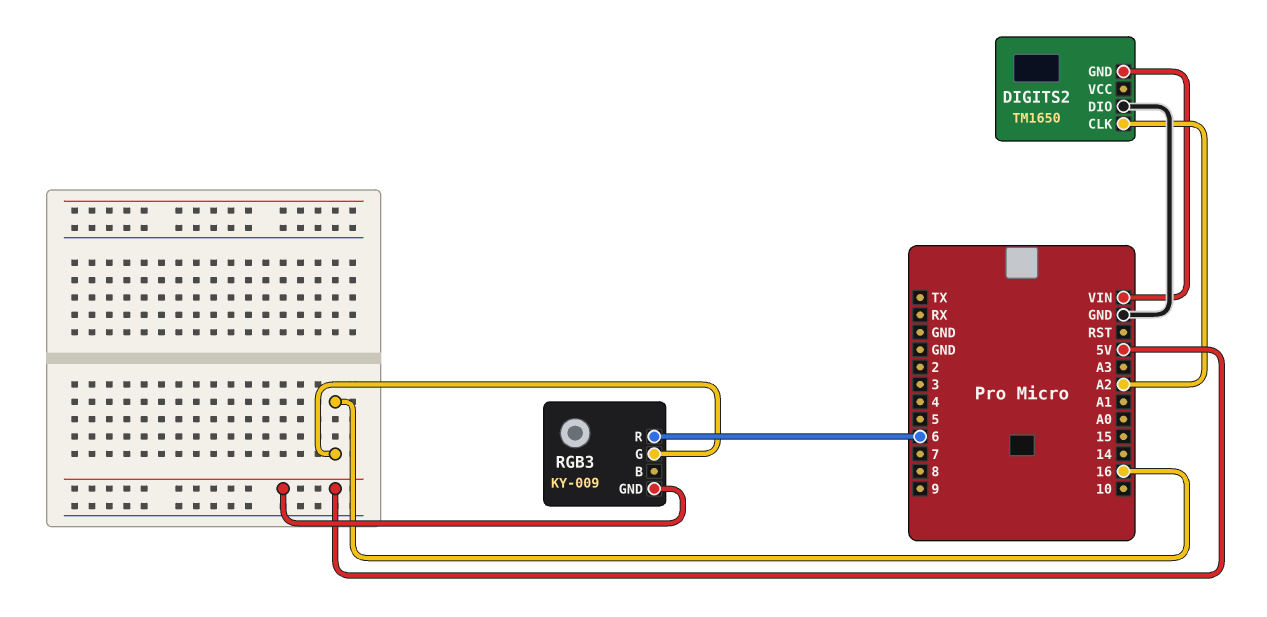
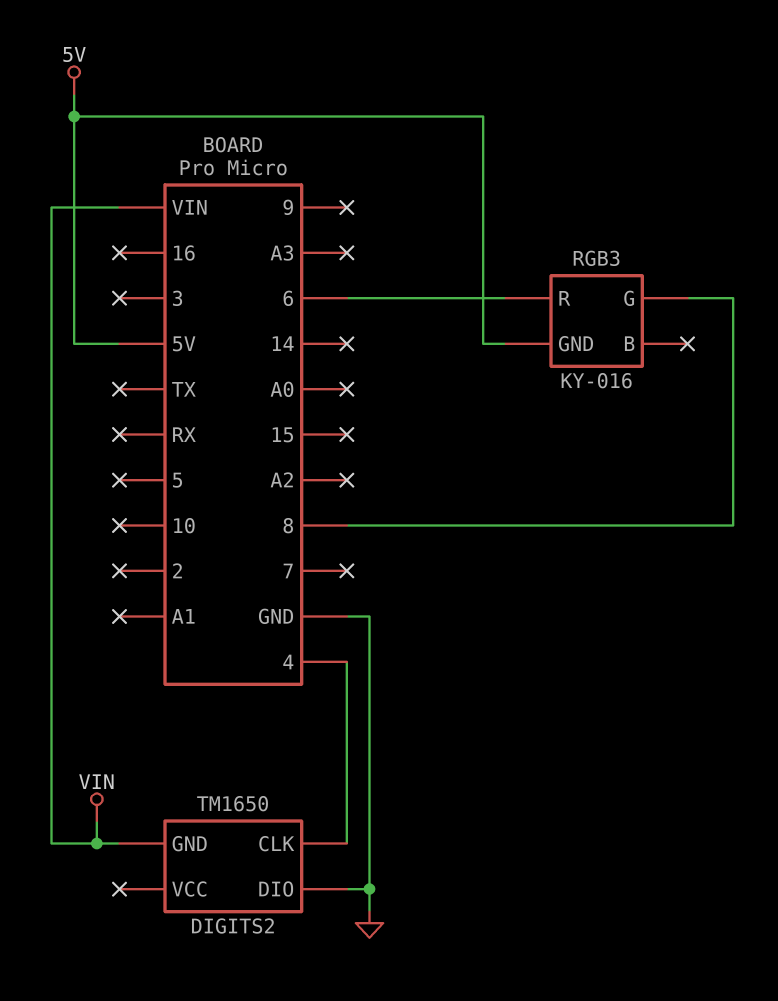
DIGITS2 pin CLK: A2 -> 4
RGB3: KY-009 -> KY-016
RGB3 pin G: 16 -> 8

